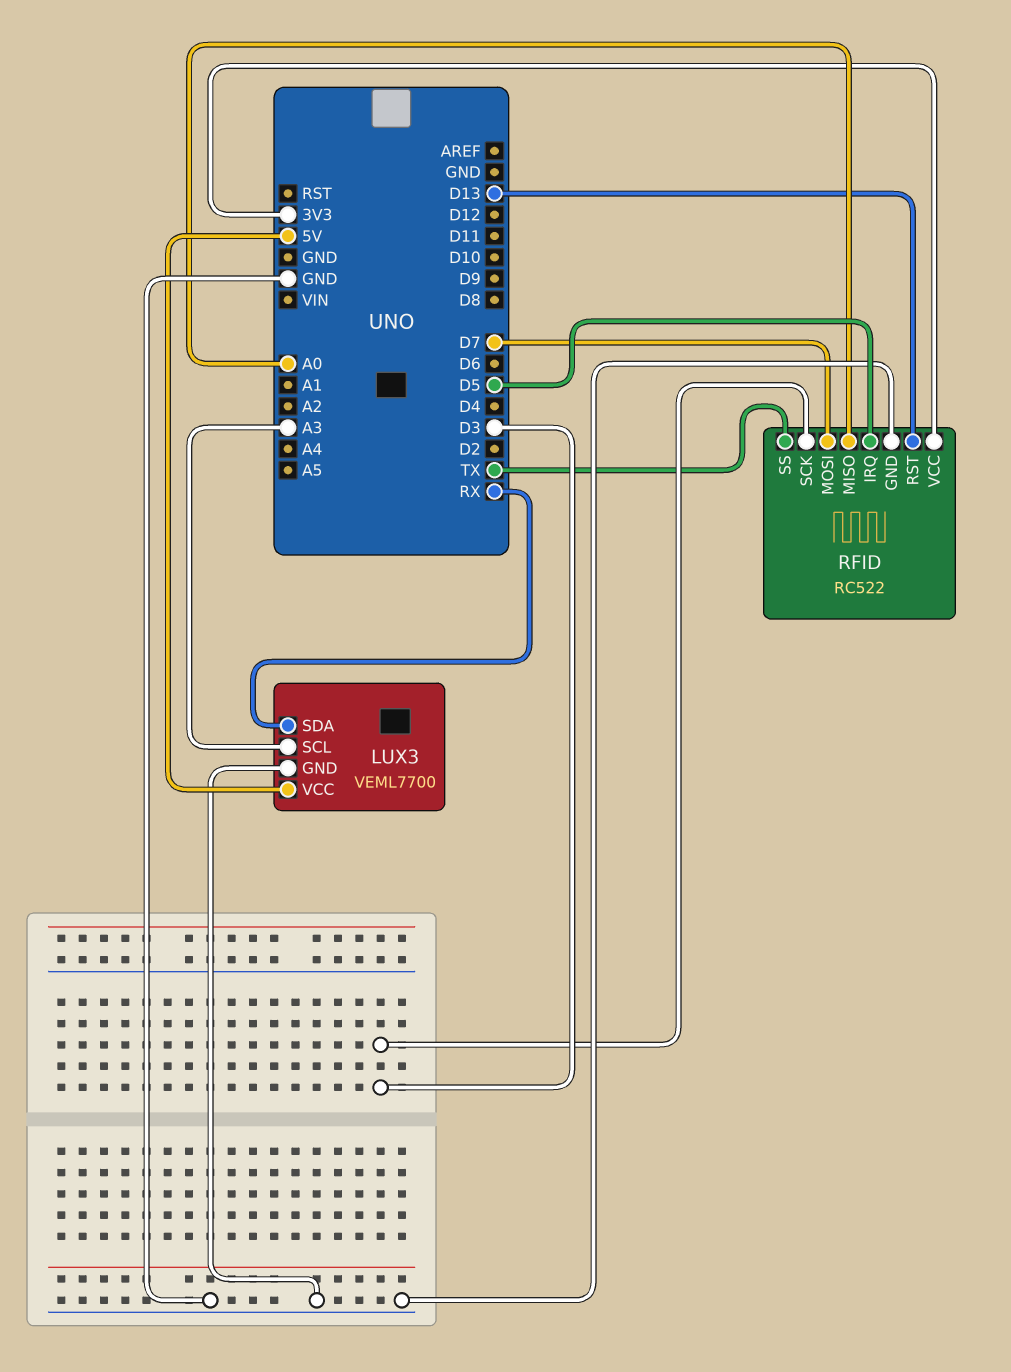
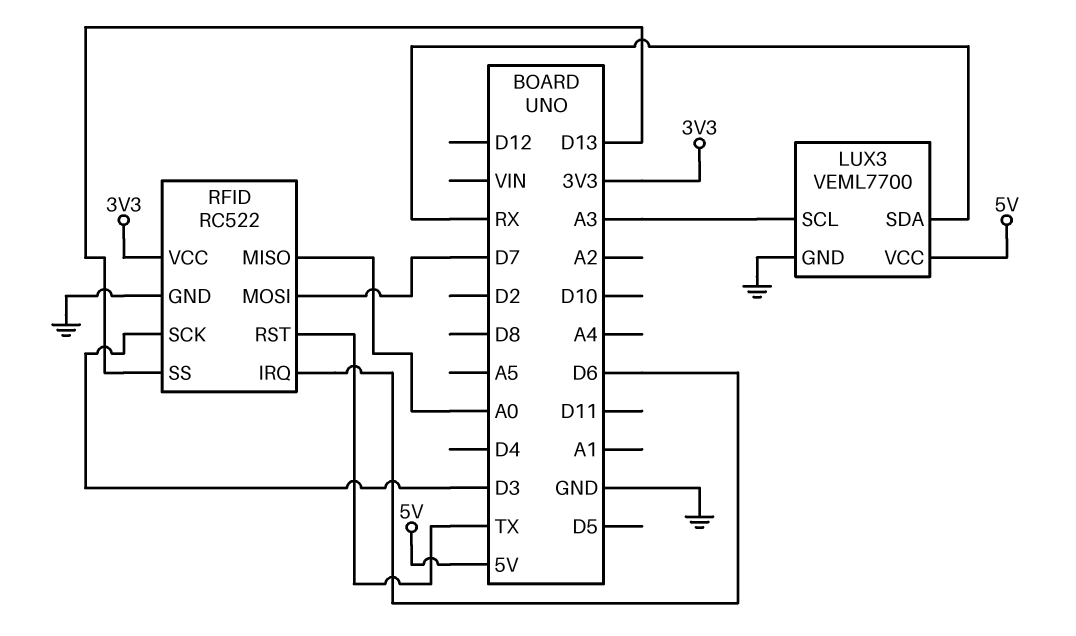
RFID pin IRQ: D5 -> D6
RFID pin RST: D13 -> TX
RFID pin SS: TX -> D13

